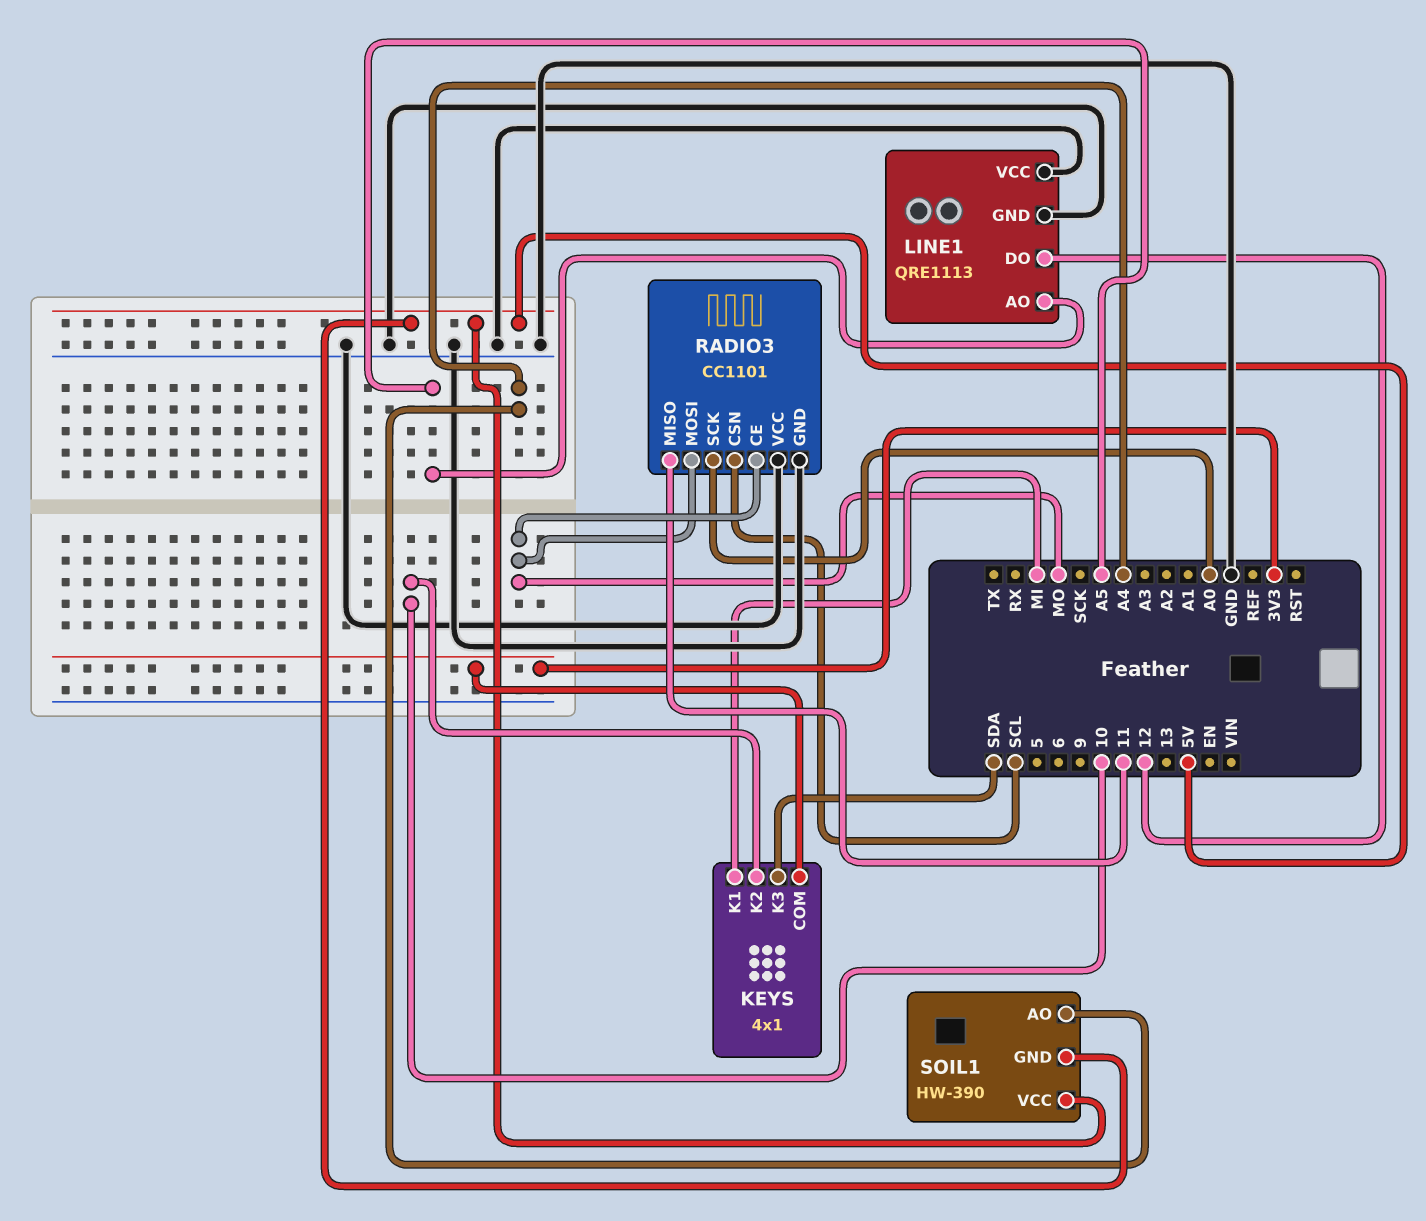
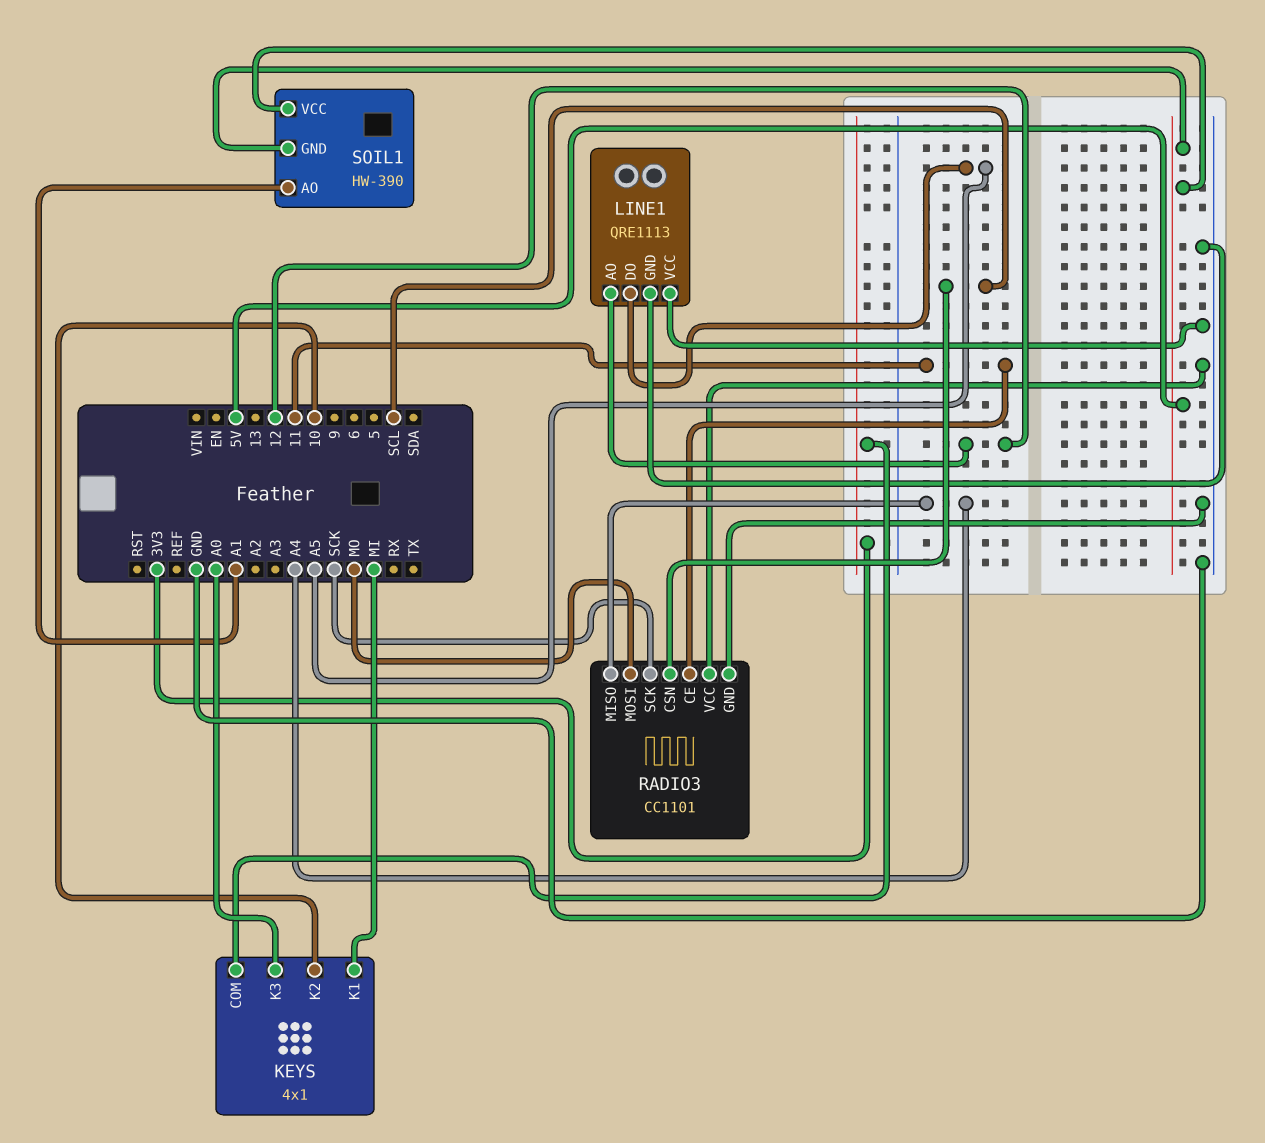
KEYS pin K3: SDA -> A0
LINE1 pin AO: A5 -> 12
LINE1 pin DO: 12 -> A5
RADIO3 pin CE: MO -> 11
RADIO3 pin MISO: 11 -> A4
RADIO3 pin SCK: A0 -> SCK
SOIL1 pin AO: A4 -> A1

